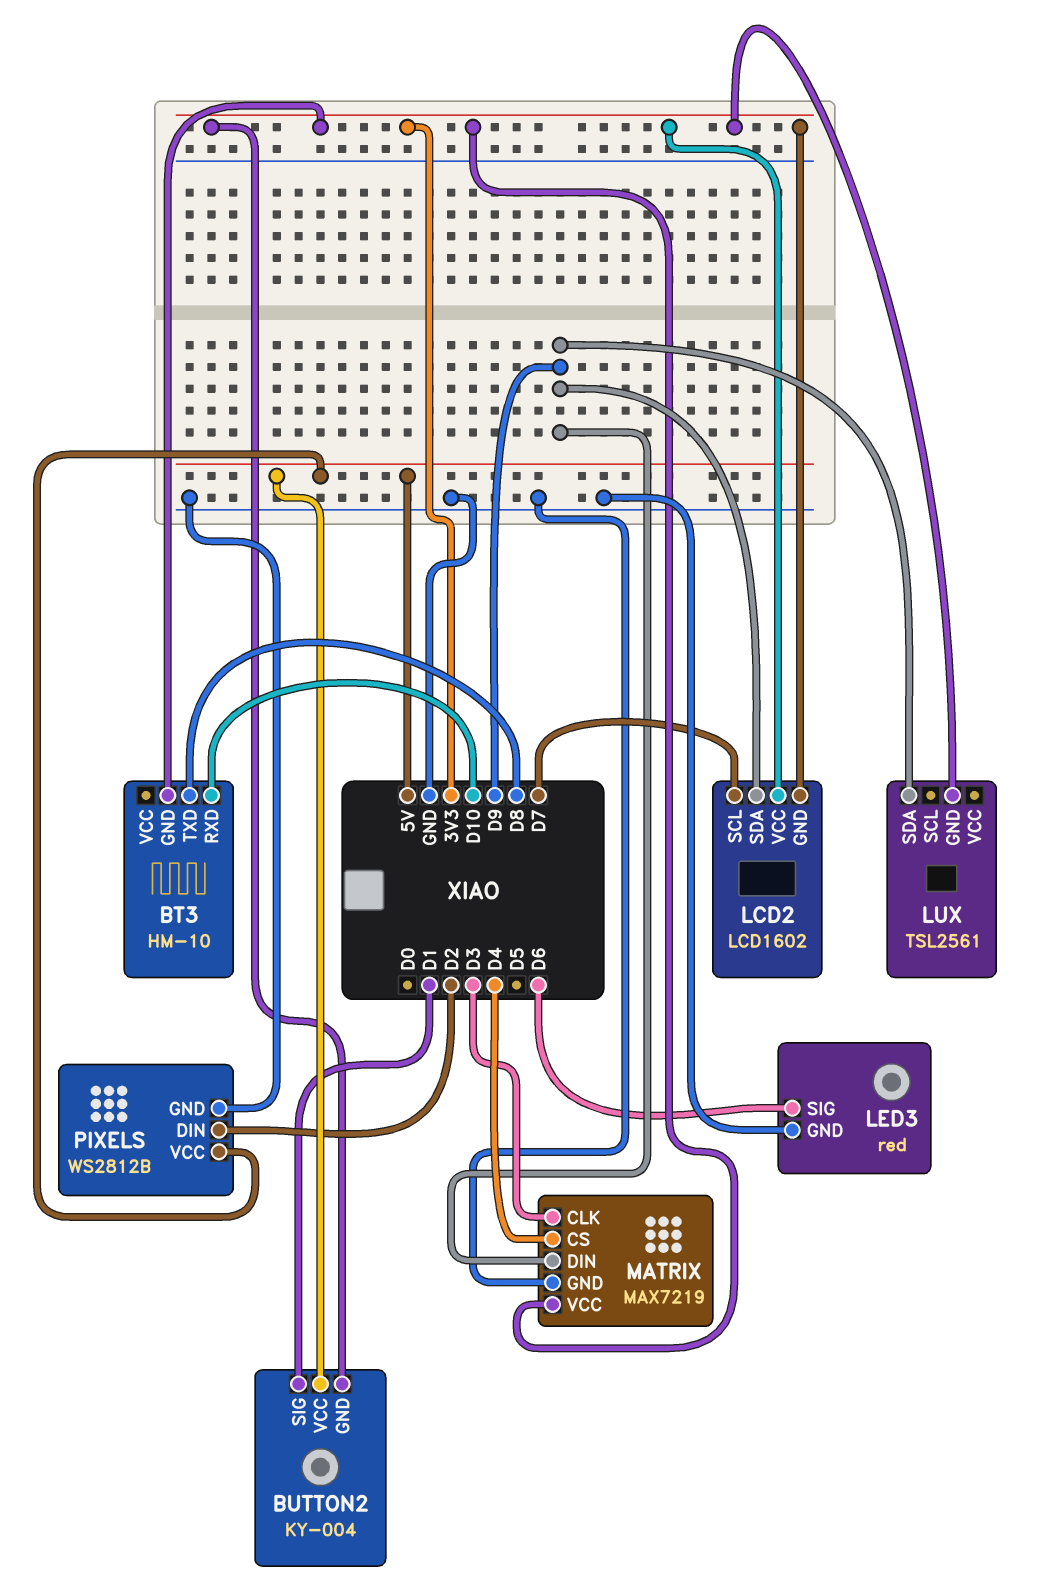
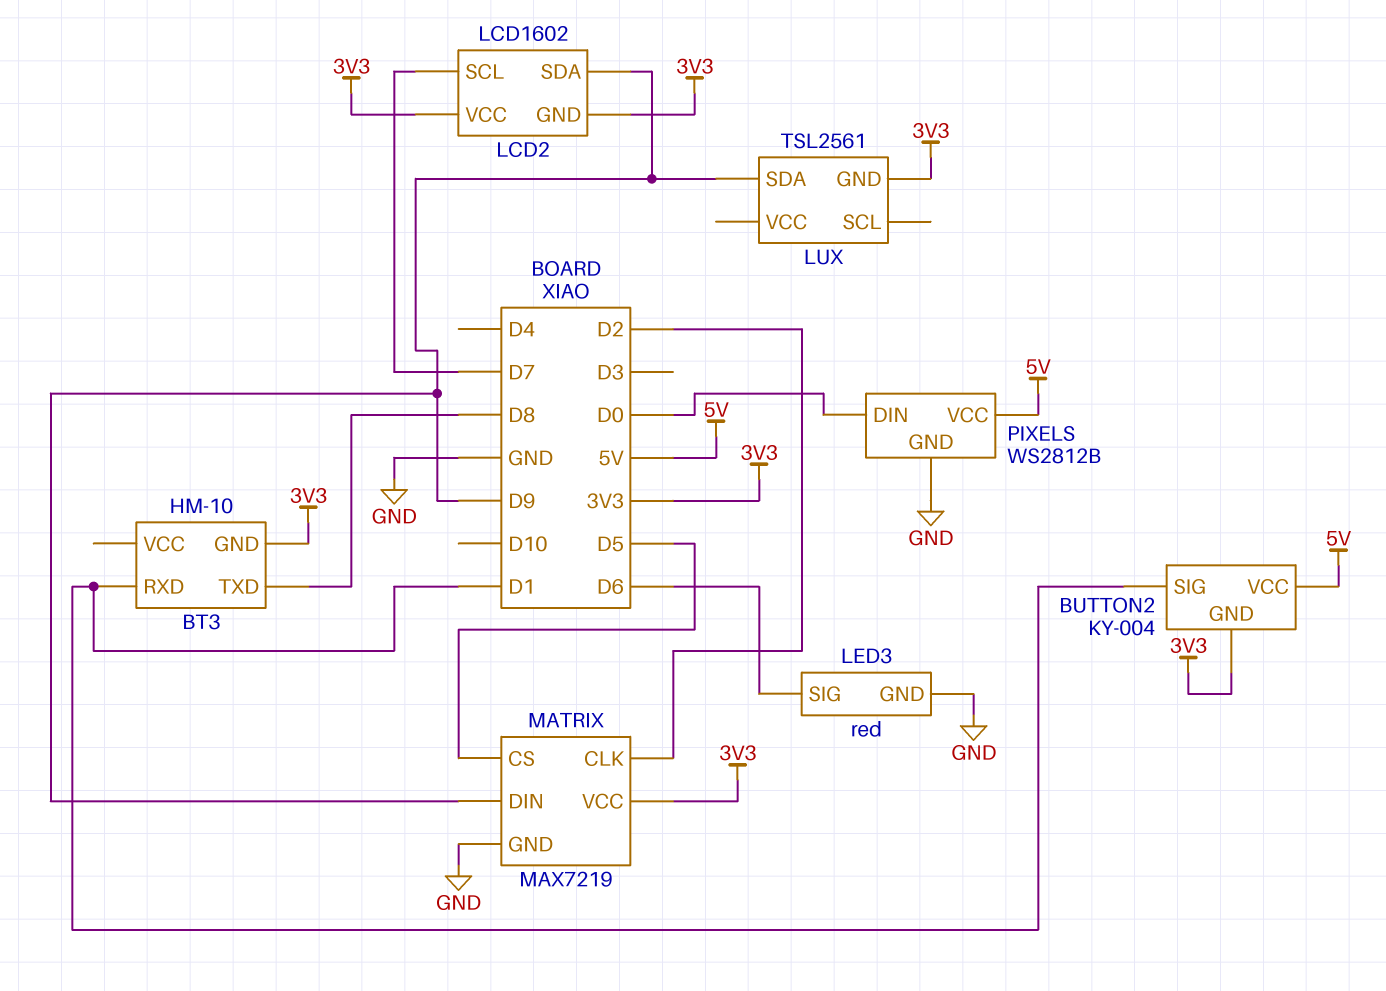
BT3 pin RXD: D10 -> D1
MATRIX pin CLK: D3 -> D2
MATRIX pin CS: D4 -> D5
PIXELS pin DIN: D2 -> D0

